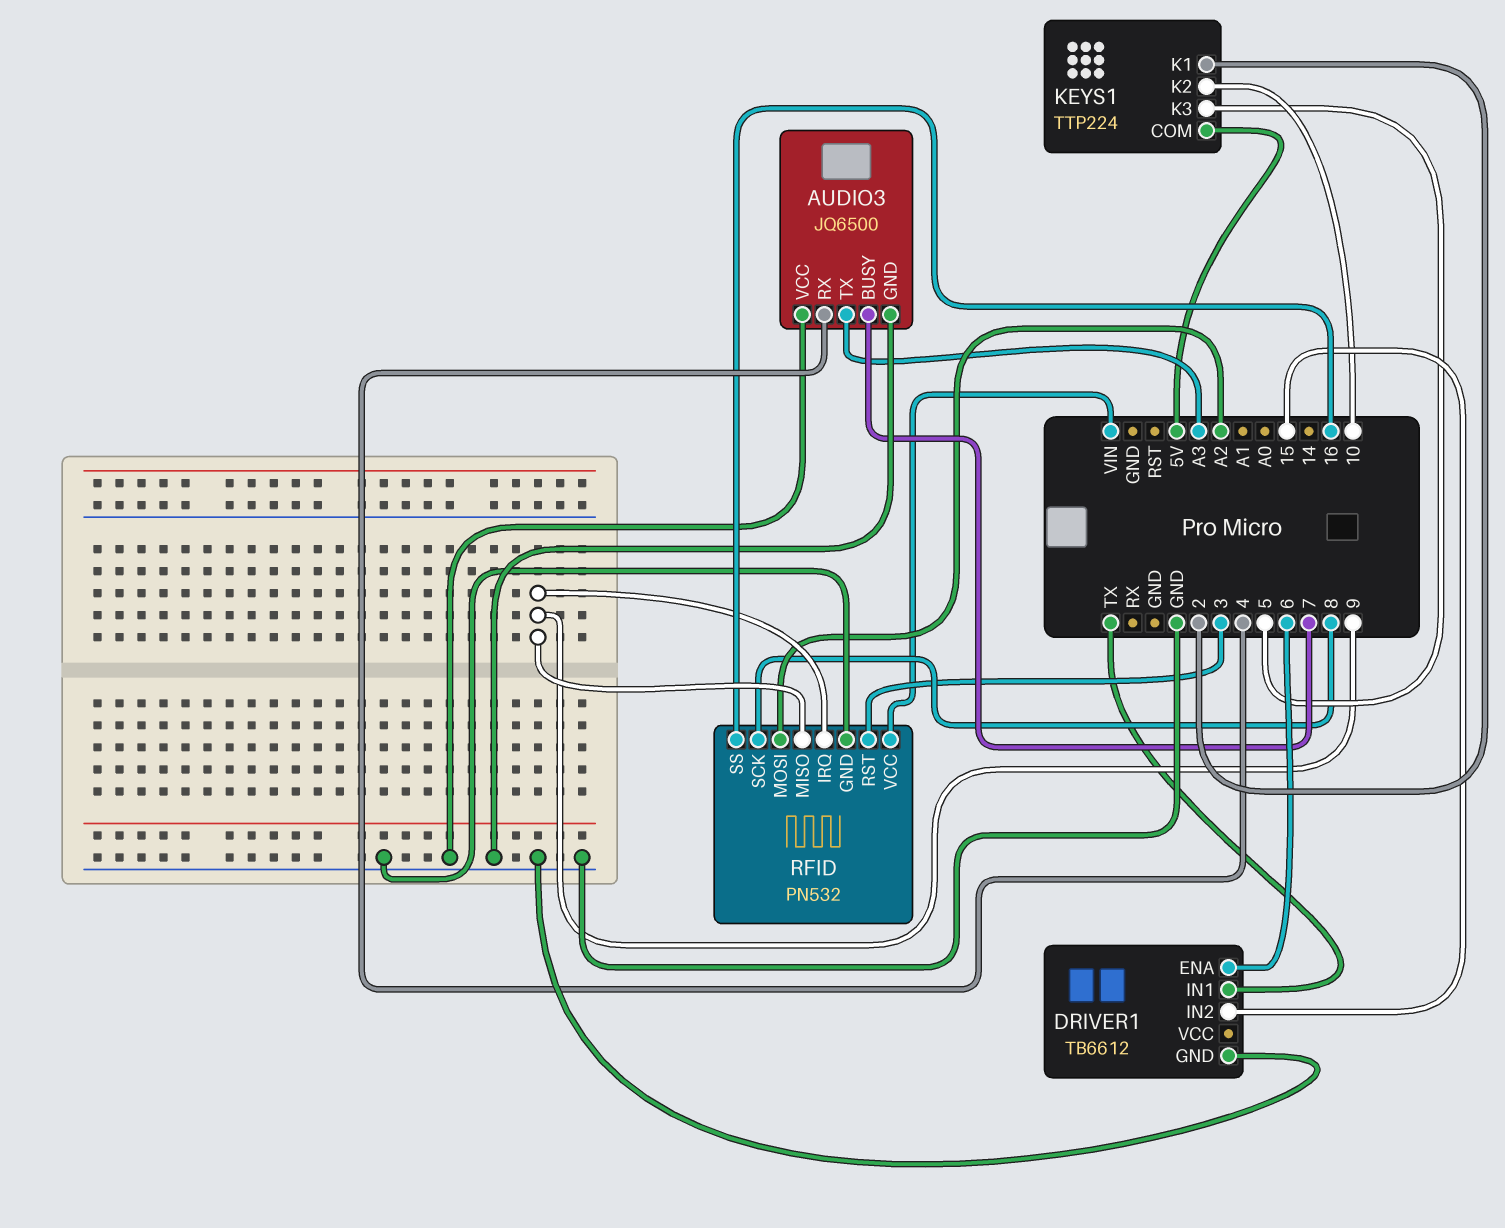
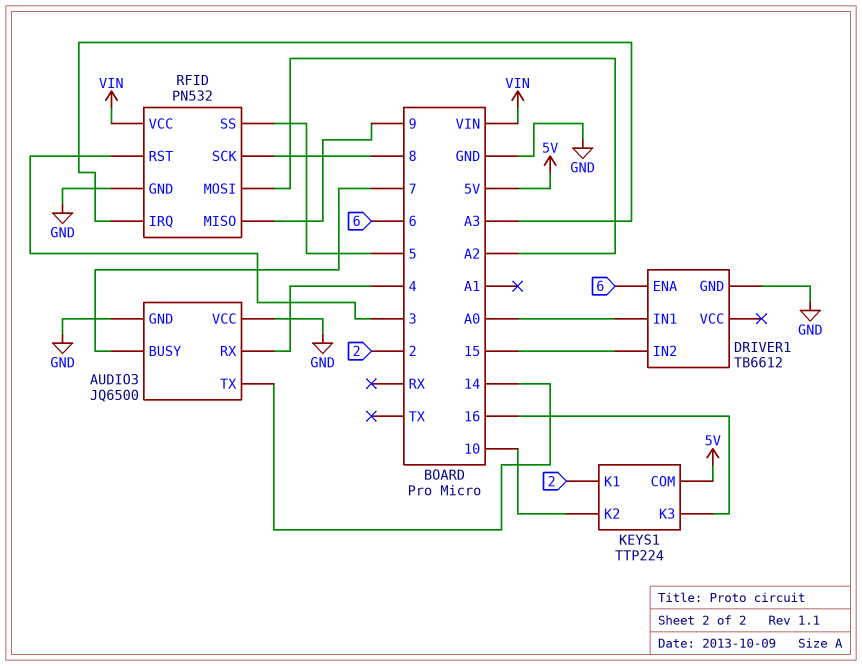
AUDIO3 pin TX: A3 -> 14
DRIVER1 pin IN1: TX -> A0
KEYS1 pin K3: 5 -> 16
RFID pin IRQ: 9 -> A3
RFID pin SS: 16 -> 5

